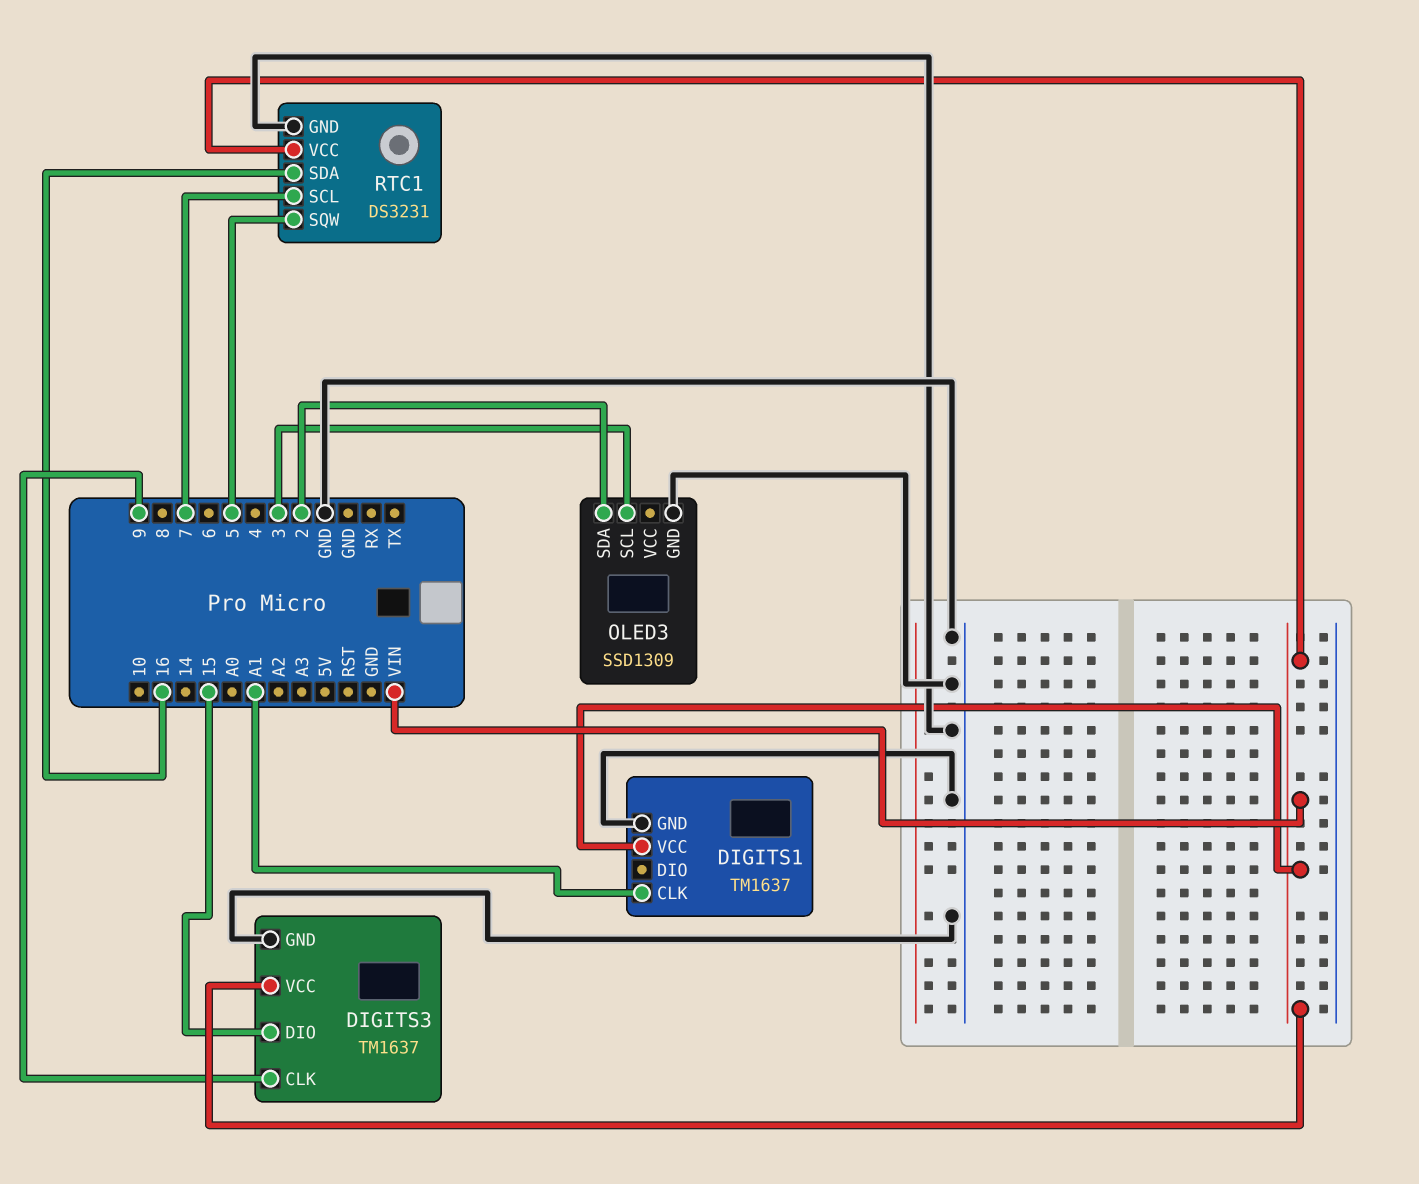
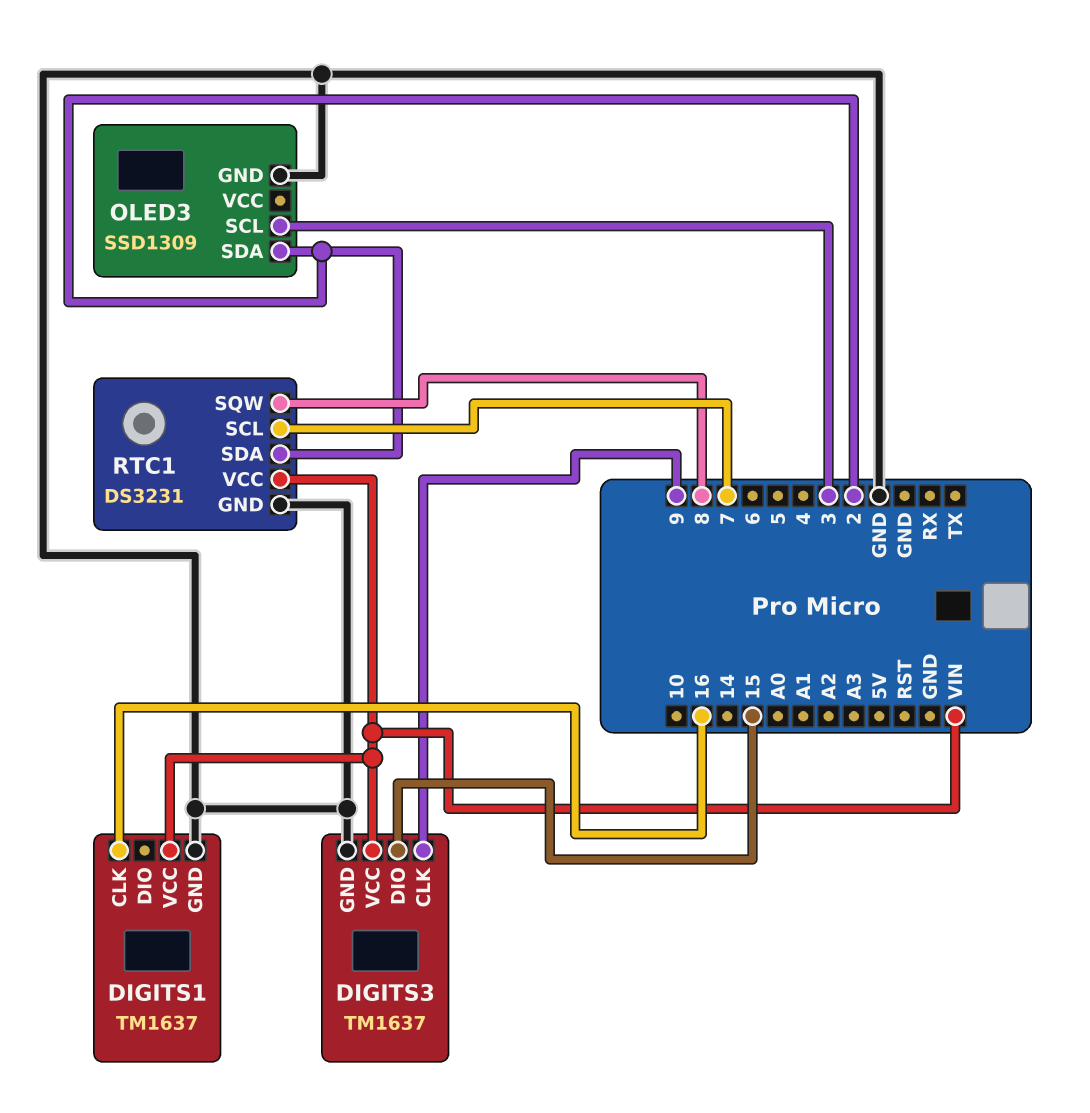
DIGITS1 pin CLK: A1 -> 16
RTC1 pin SDA: 16 -> 2
RTC1 pin SQW: 5 -> 8

